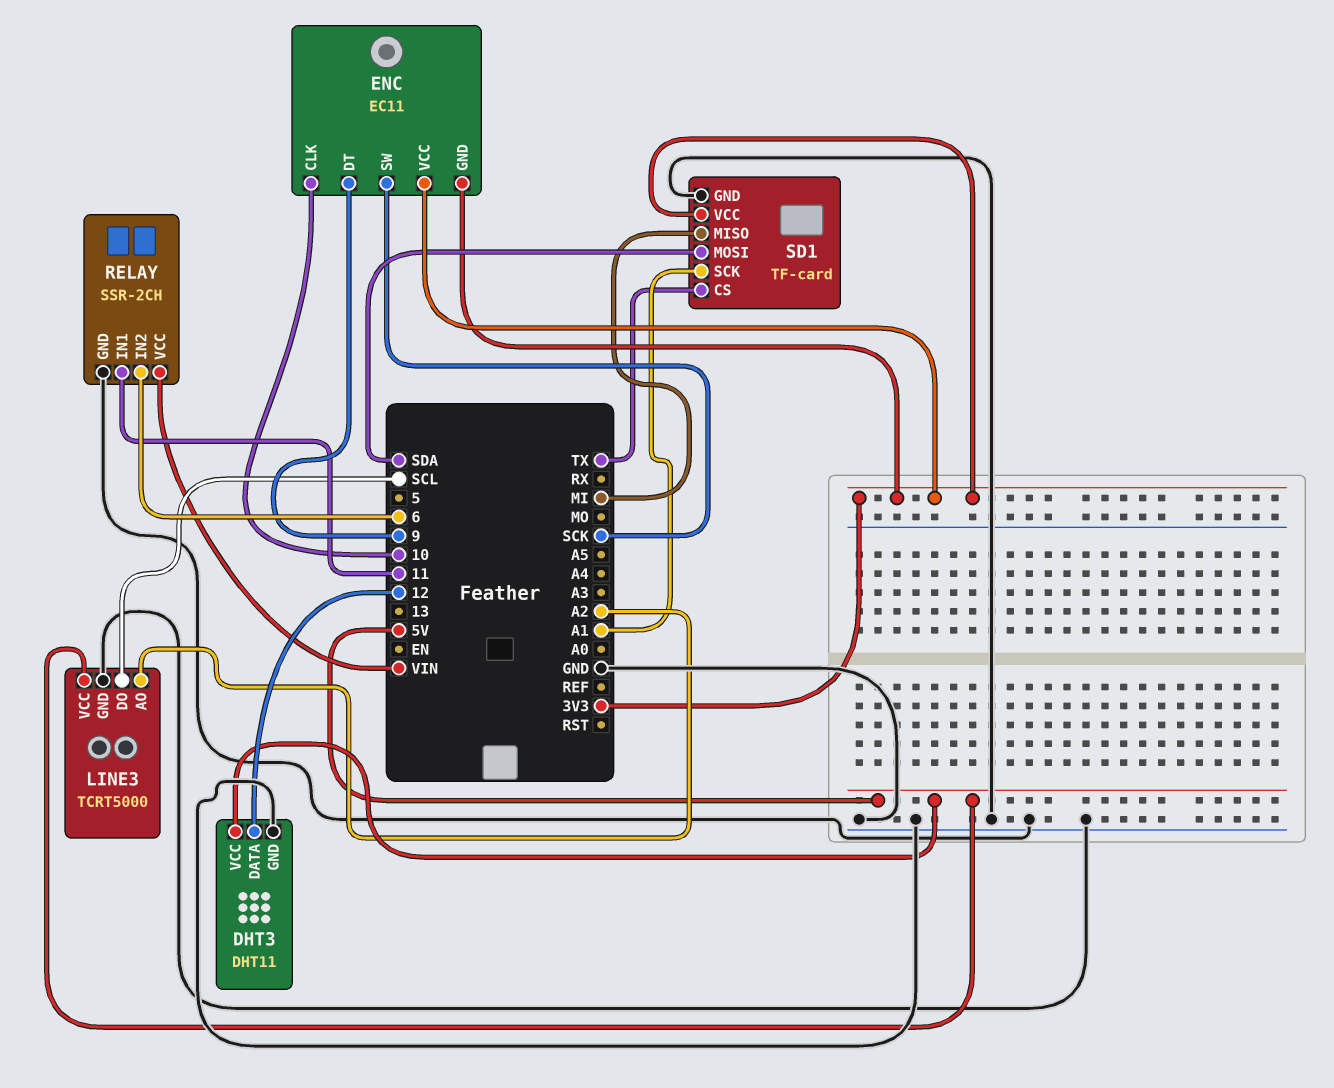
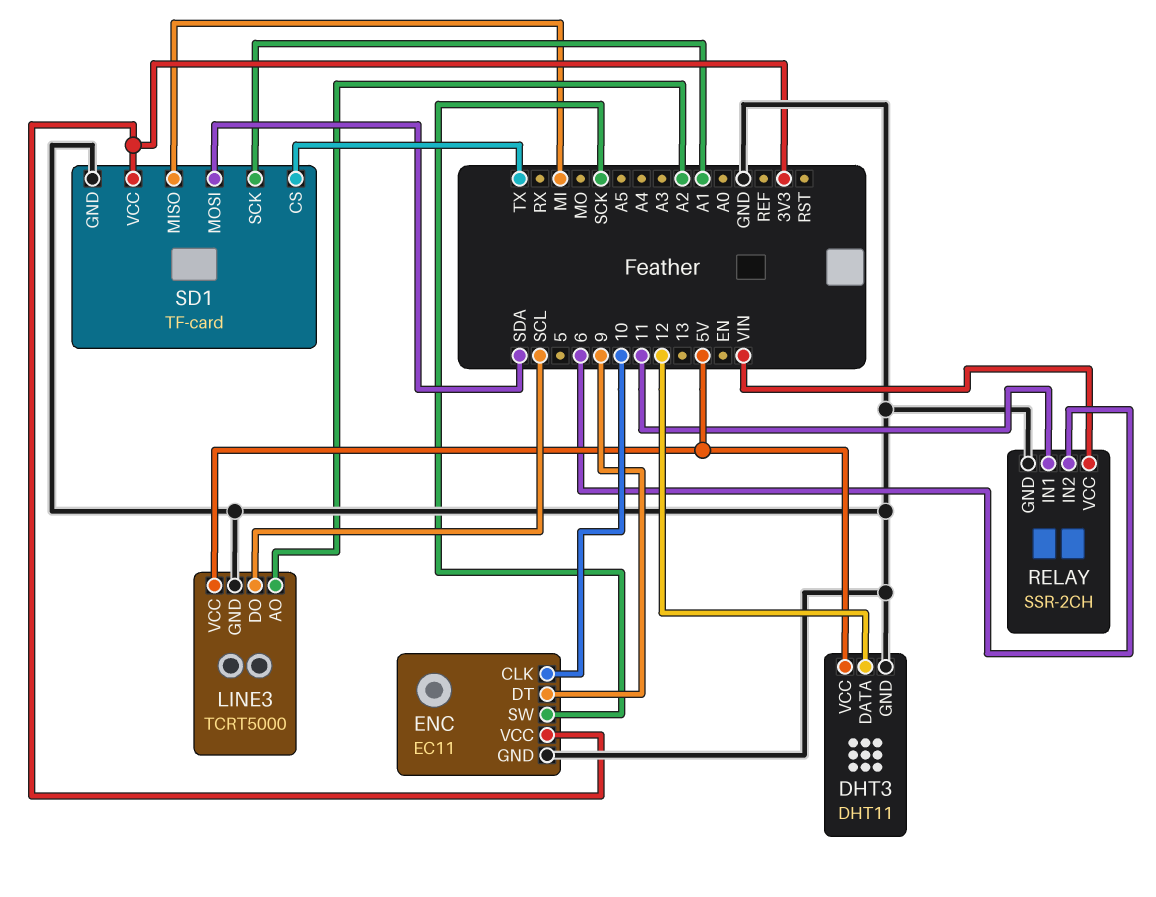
ENC pin GND: 3V3 -> GND

